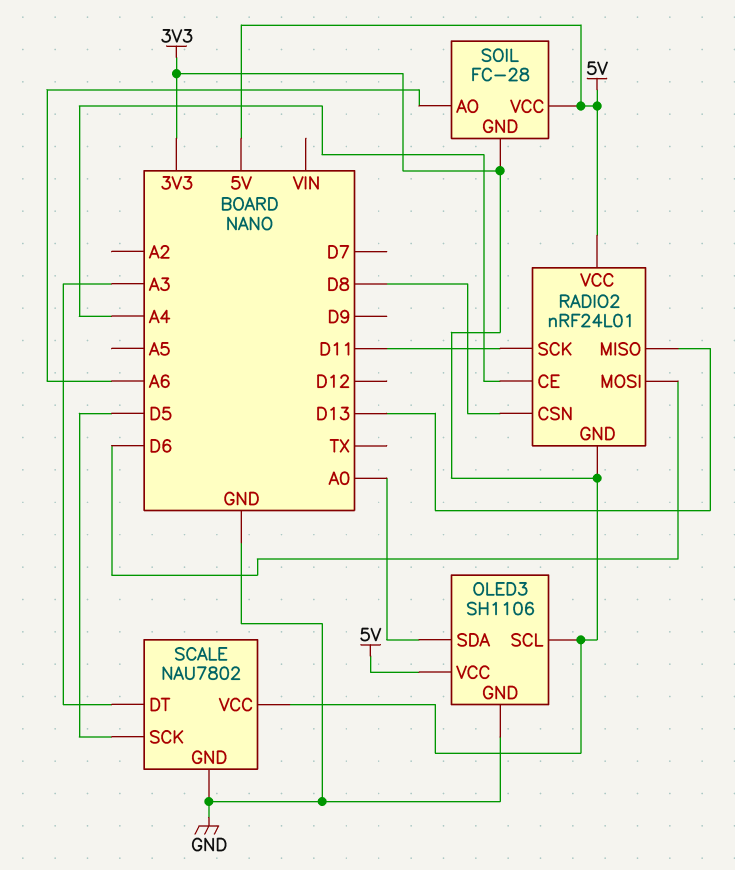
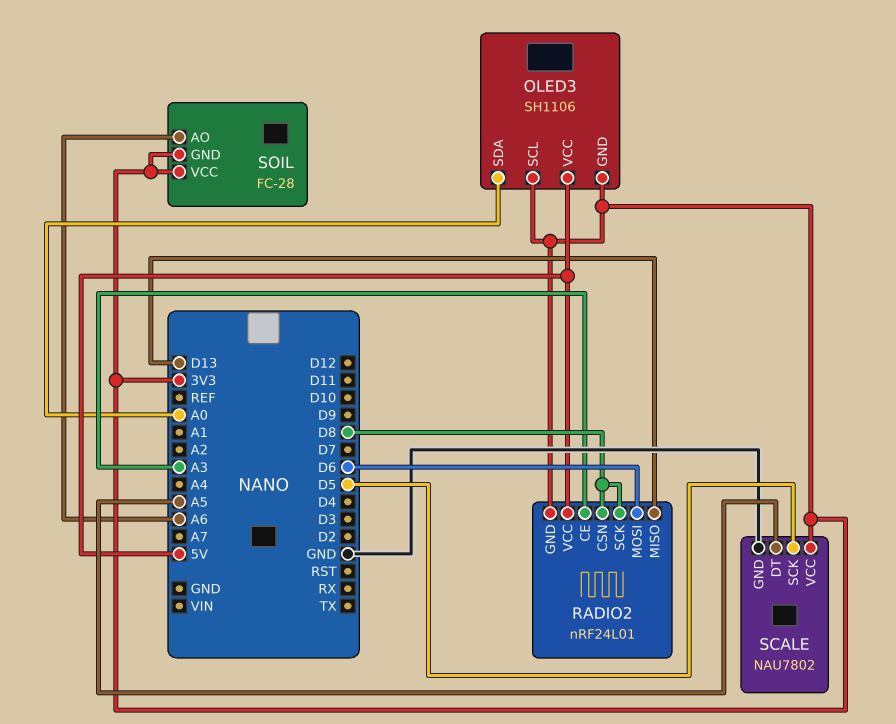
OLED3 pin GND: GND -> 3V3
RADIO2 pin CE: A4 -> A3
RADIO2 pin SCK: D11 -> D8
SCALE pin DT: A3 -> A5
SOIL pin VCC: 5V -> 3V3

